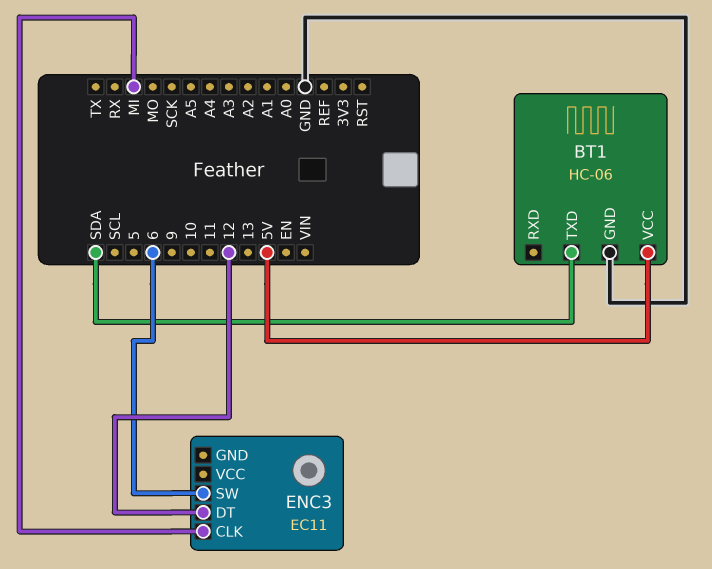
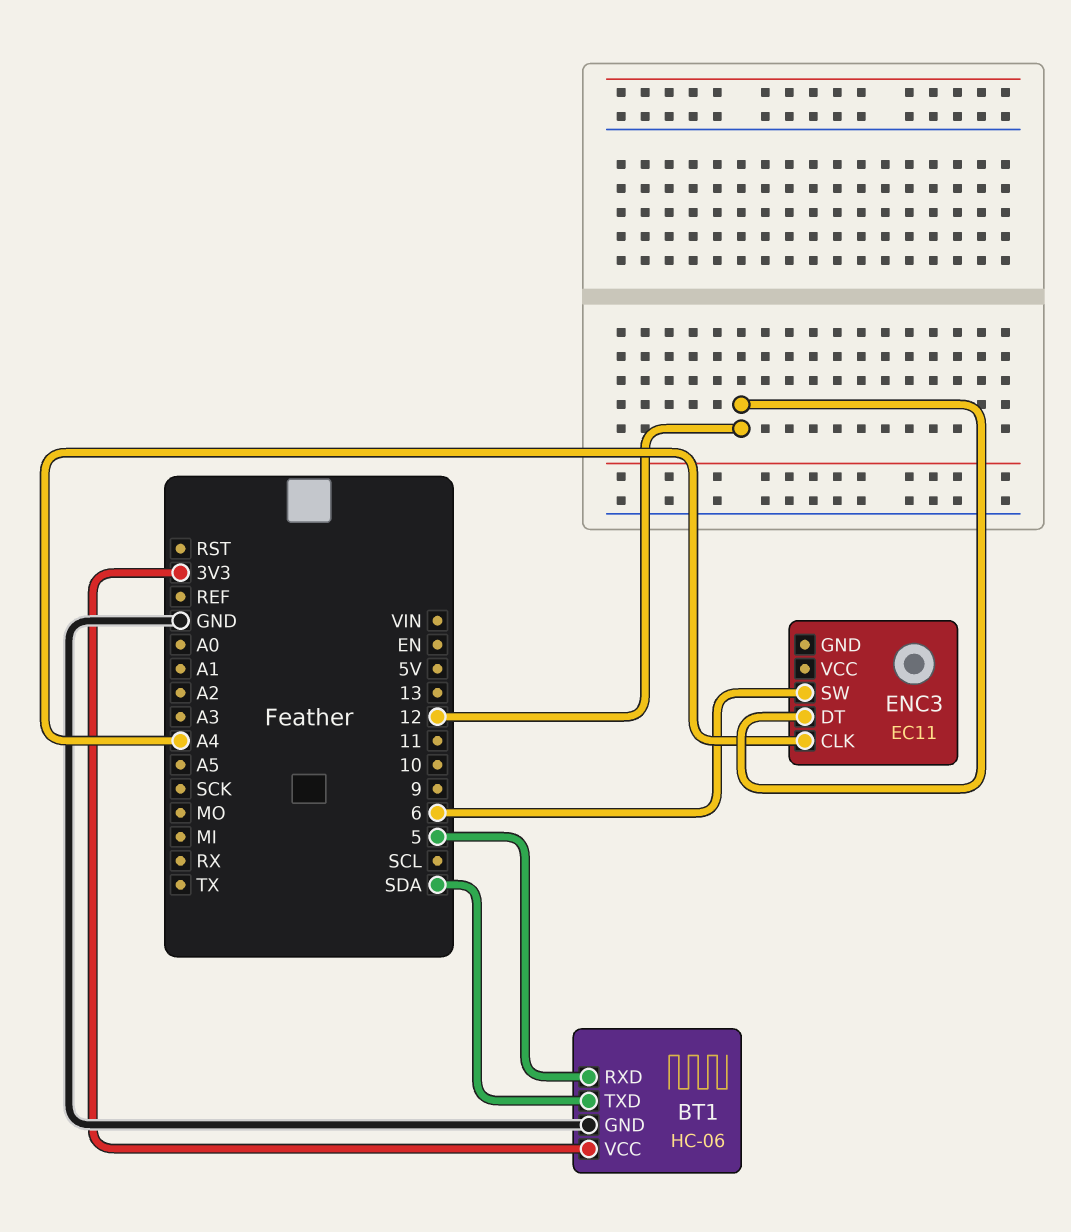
BT1 pin RXD: none -> 5
BT1 pin VCC: 5V -> 3V3
ENC3 pin CLK: MI -> A4

